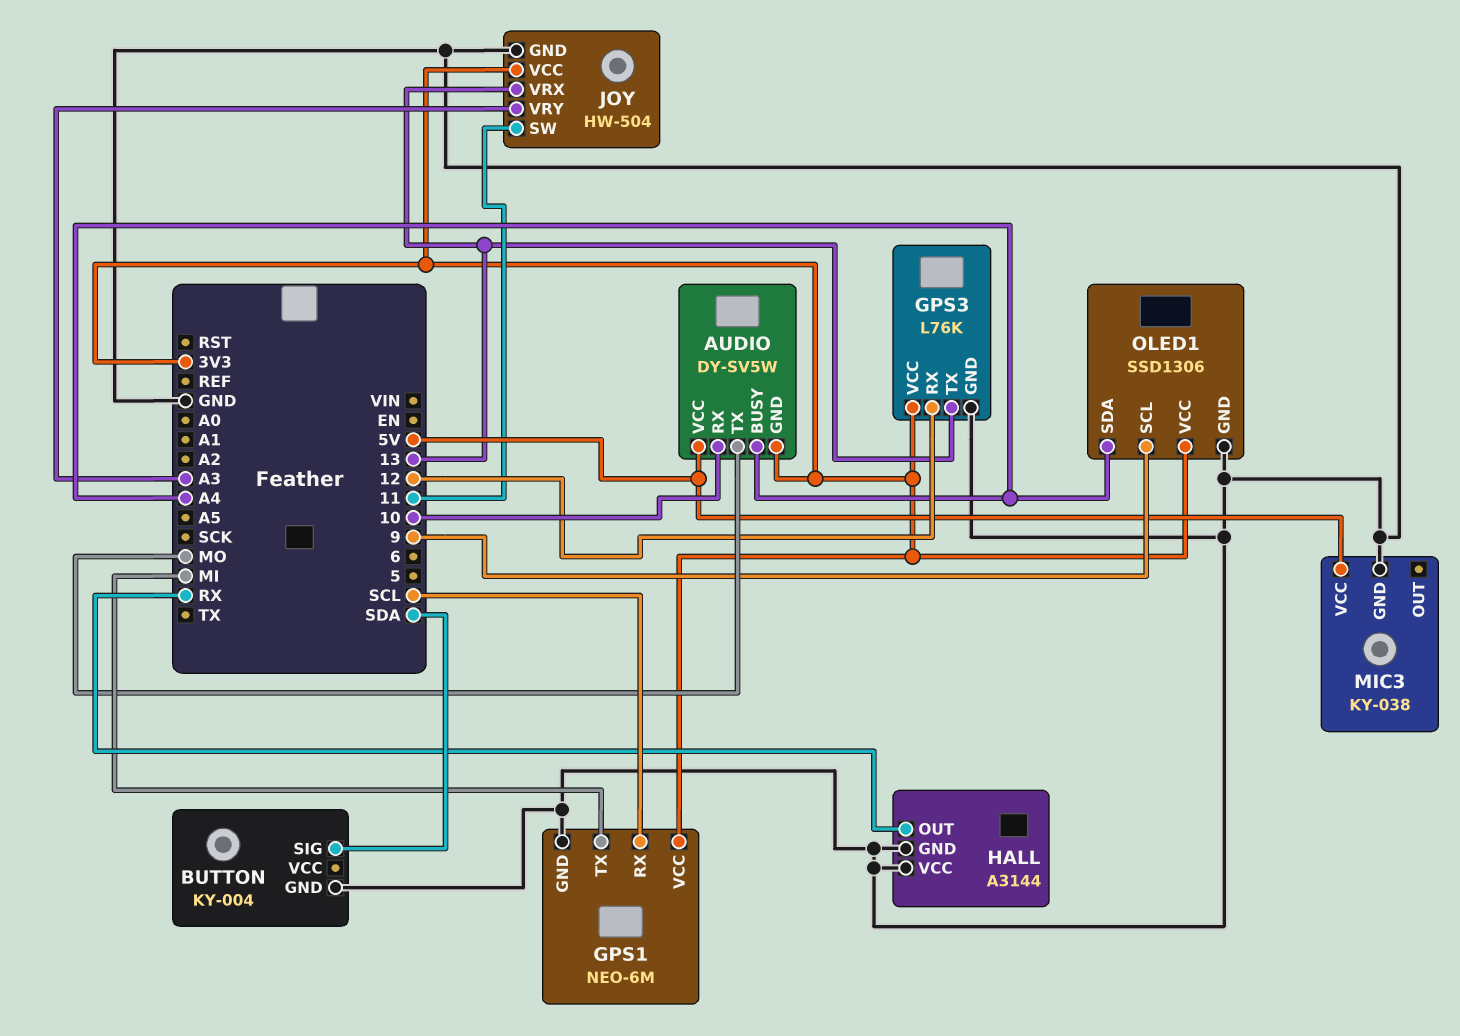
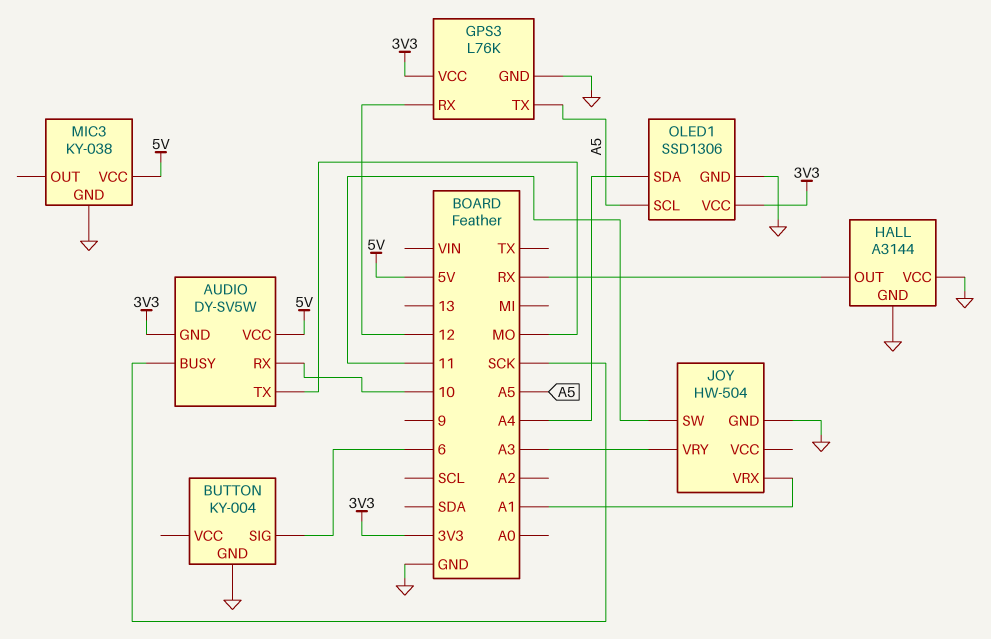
AUDIO pin BUSY: A4 -> SCK
BUTTON pin SIG: SDA -> 6
GPS1: NEO-6M -> none
GPS1 pin GND: GND -> none
GPS1 pin RX: SCL -> none
GPS1 pin TX: MI -> none
GPS1 pin VCC: 3V3 -> none
GPS3 pin TX: 13 -> A5
JOY pin VCC: 3V3 -> none
JOY pin VRX: 13 -> A1
OLED1 pin SCL: 9 -> A5

